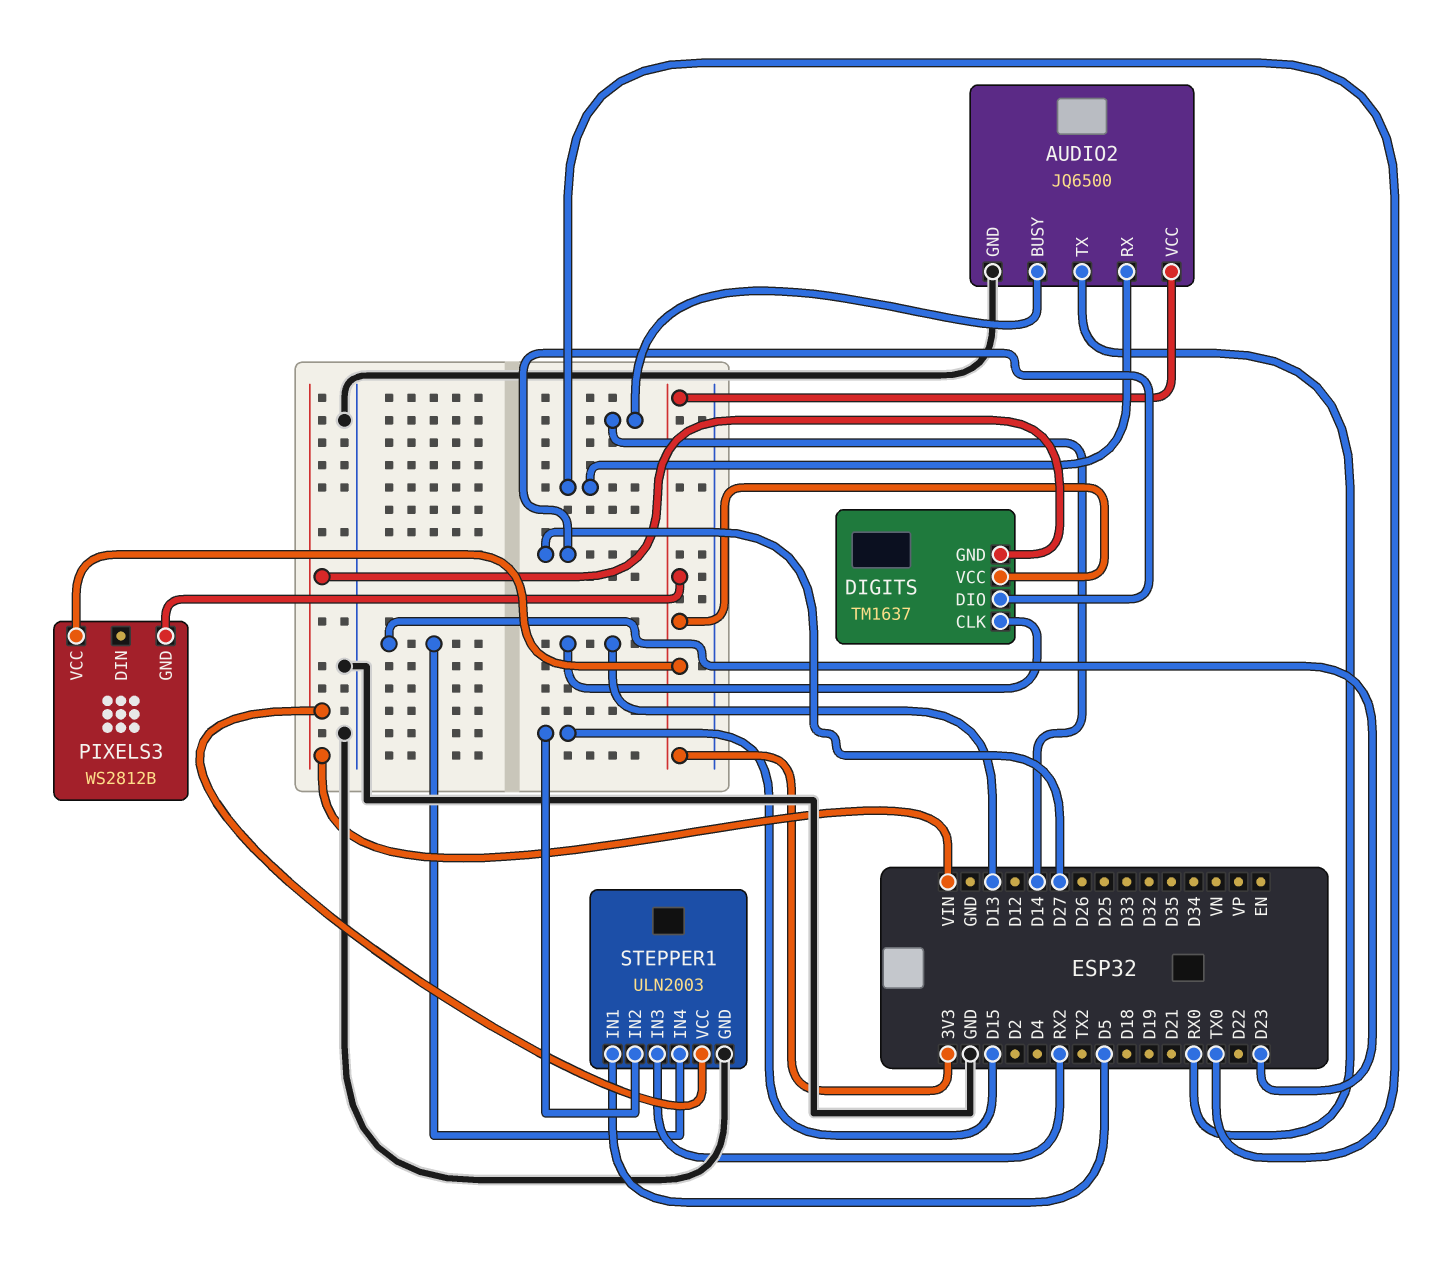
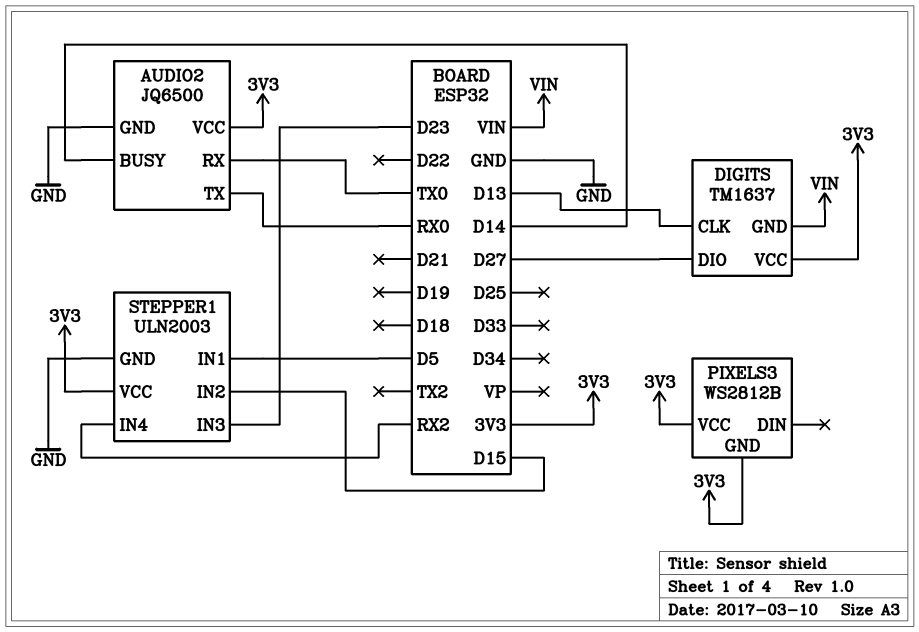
STEPPER1 pin IN3: RX2 -> D23
STEPPER1 pin IN4: D23 -> RX2
STEPPER1 pin VCC: VIN -> 3V3

